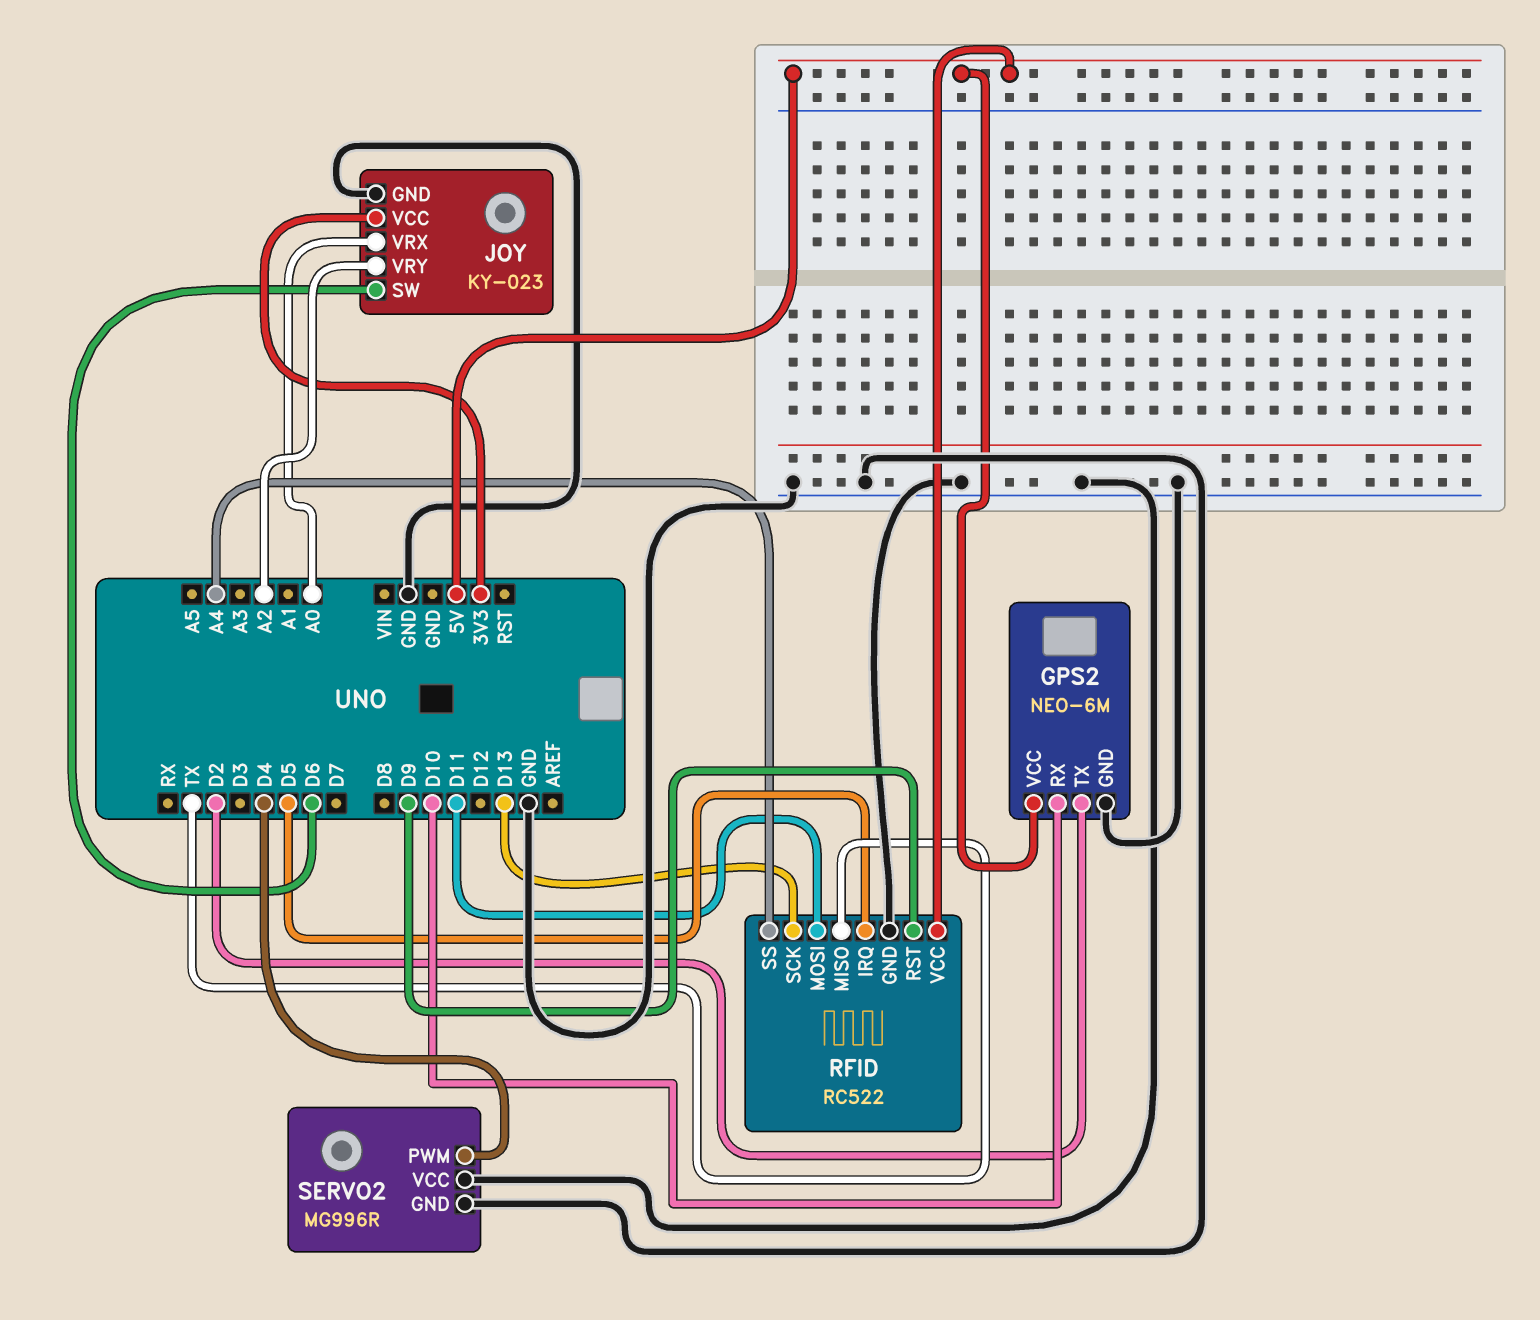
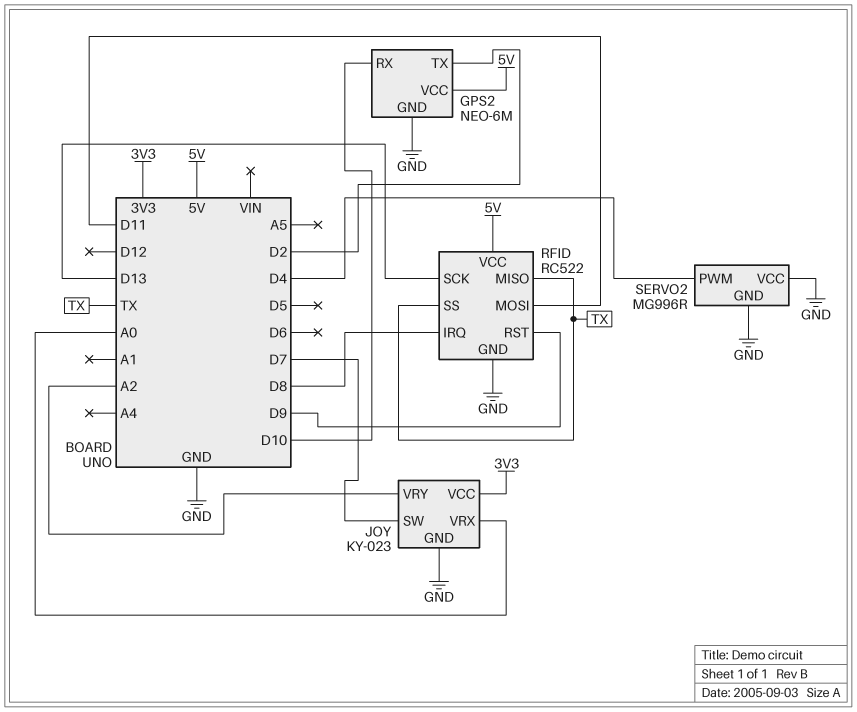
JOY pin SW: D6 -> D7
RFID pin IRQ: D5 -> D8
RFID pin SS: A4 -> TX

